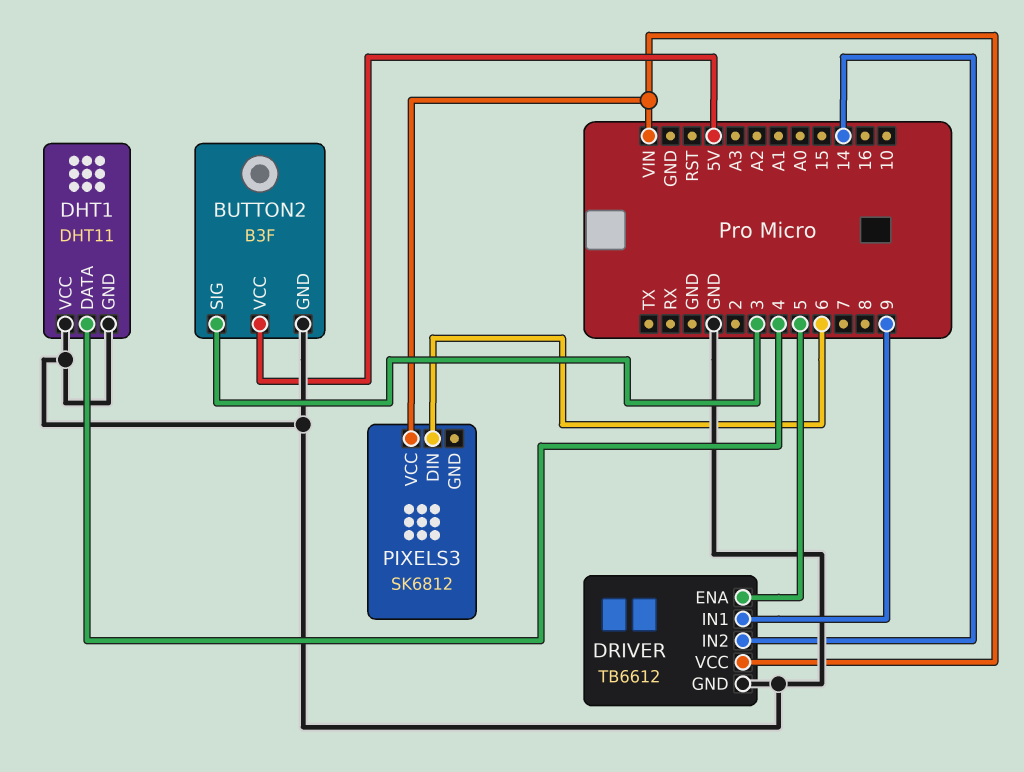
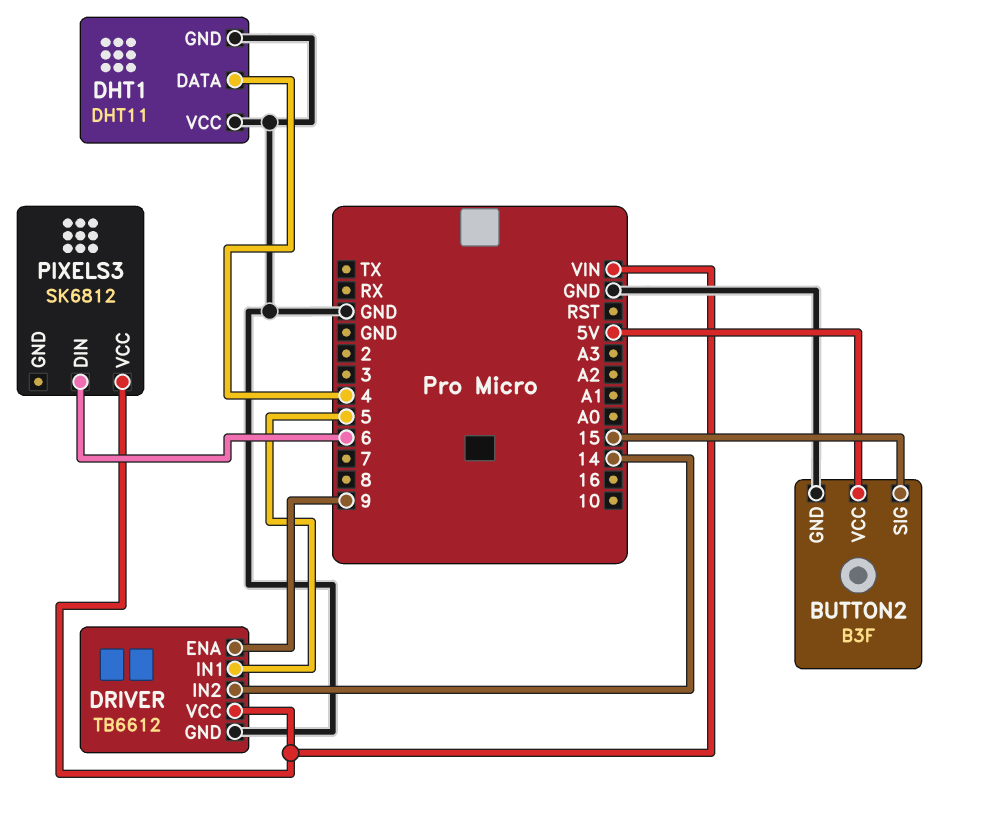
BUTTON2 pin SIG: 3 -> 15
DRIVER pin ENA: 5 -> 9
DRIVER pin IN1: 9 -> 5

